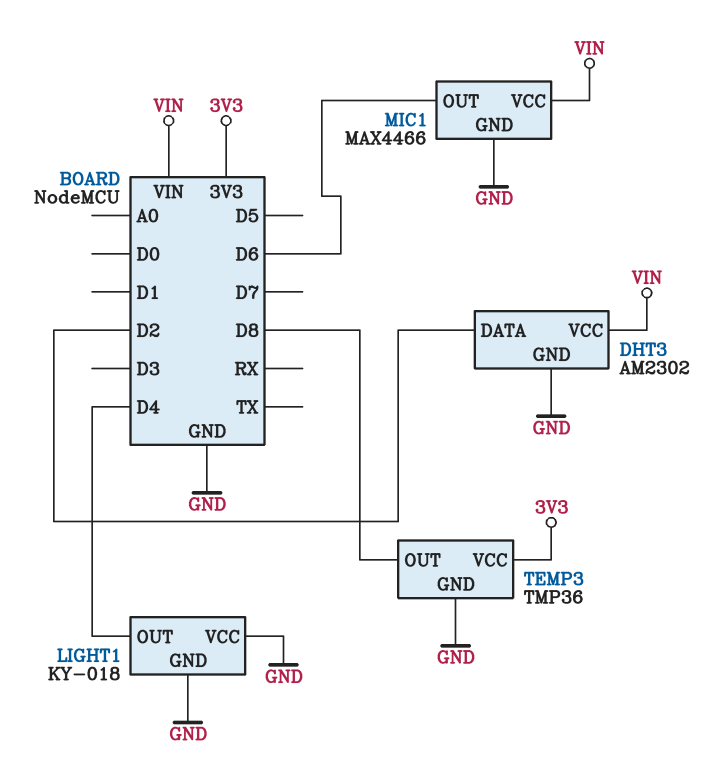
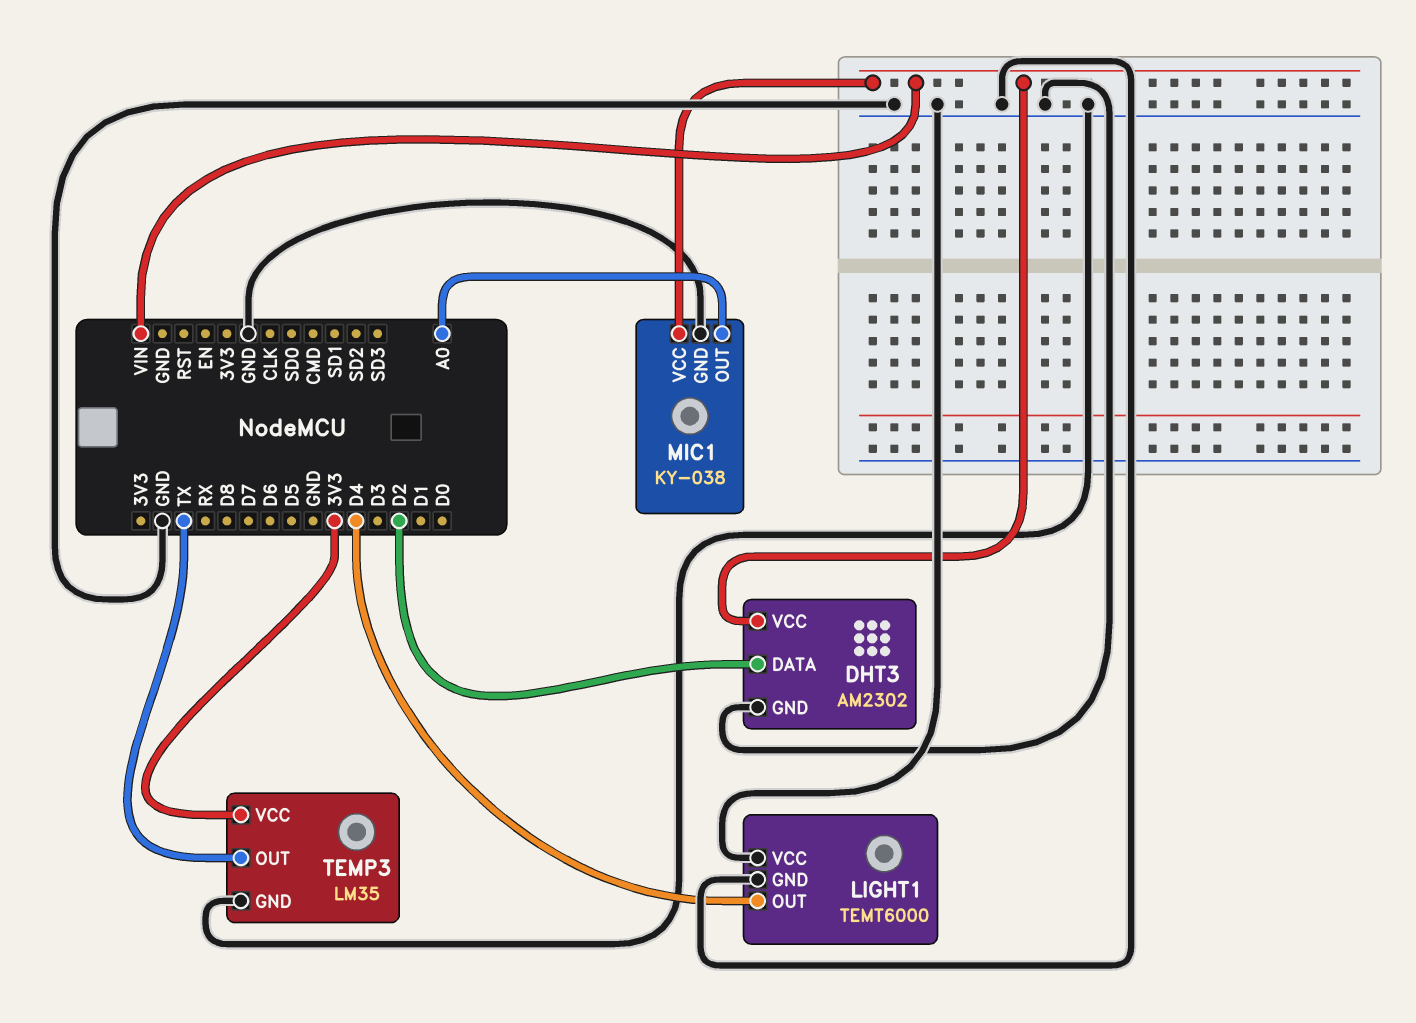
LIGHT1: KY-018 -> TEMT6000
MIC1: MAX4466 -> KY-038
MIC1 pin OUT: D6 -> A0
TEMP3: TMP36 -> LM35
TEMP3 pin OUT: D8 -> TX

